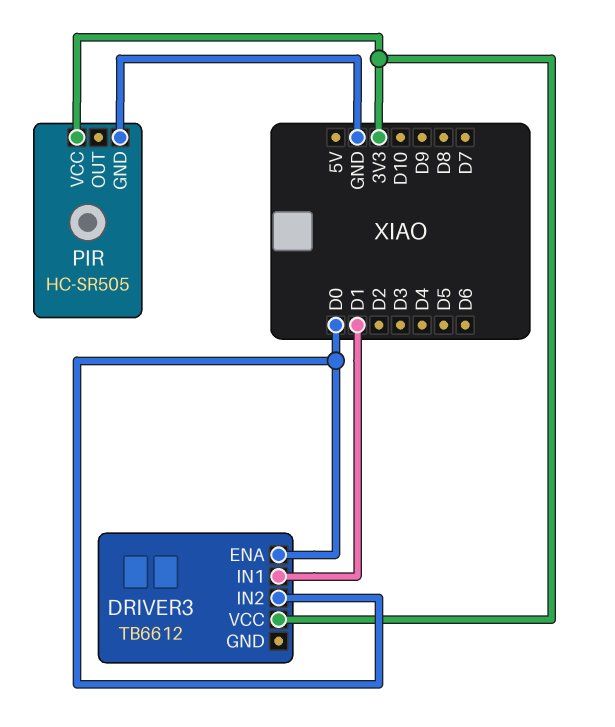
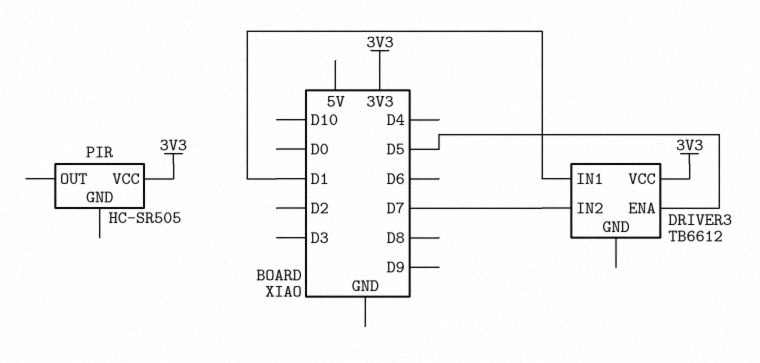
DRIVER3 pin ENA: D0 -> D5
DRIVER3 pin IN2: D0 -> D7
PIR pin GND: GND -> none

